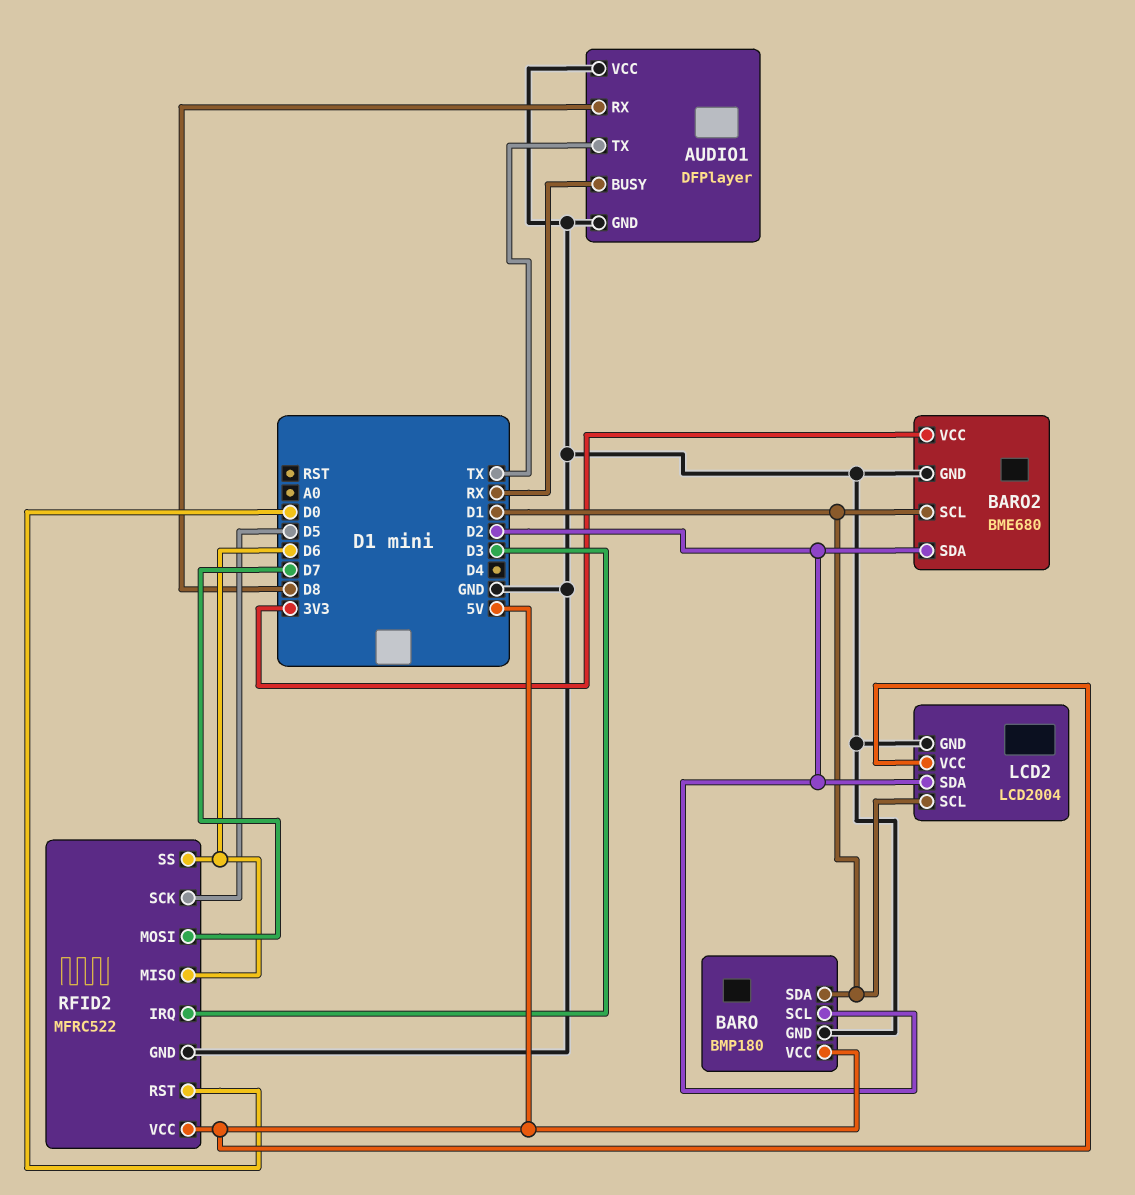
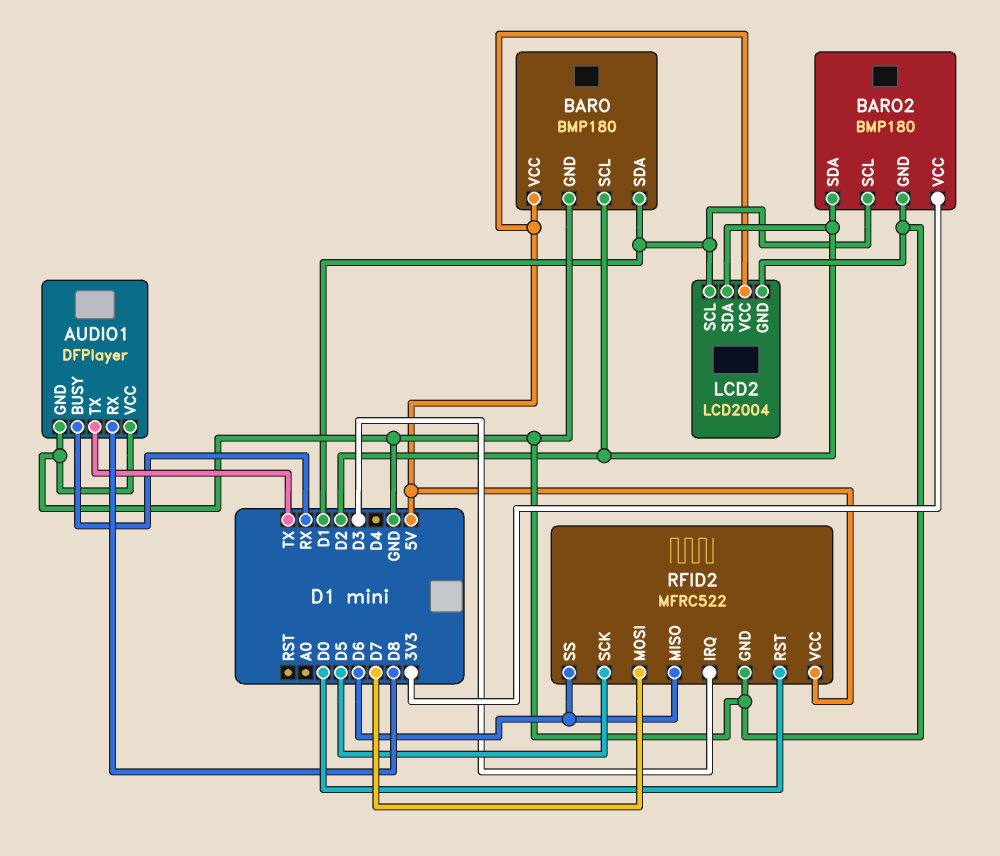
BARO2: BME680 -> BMP180

